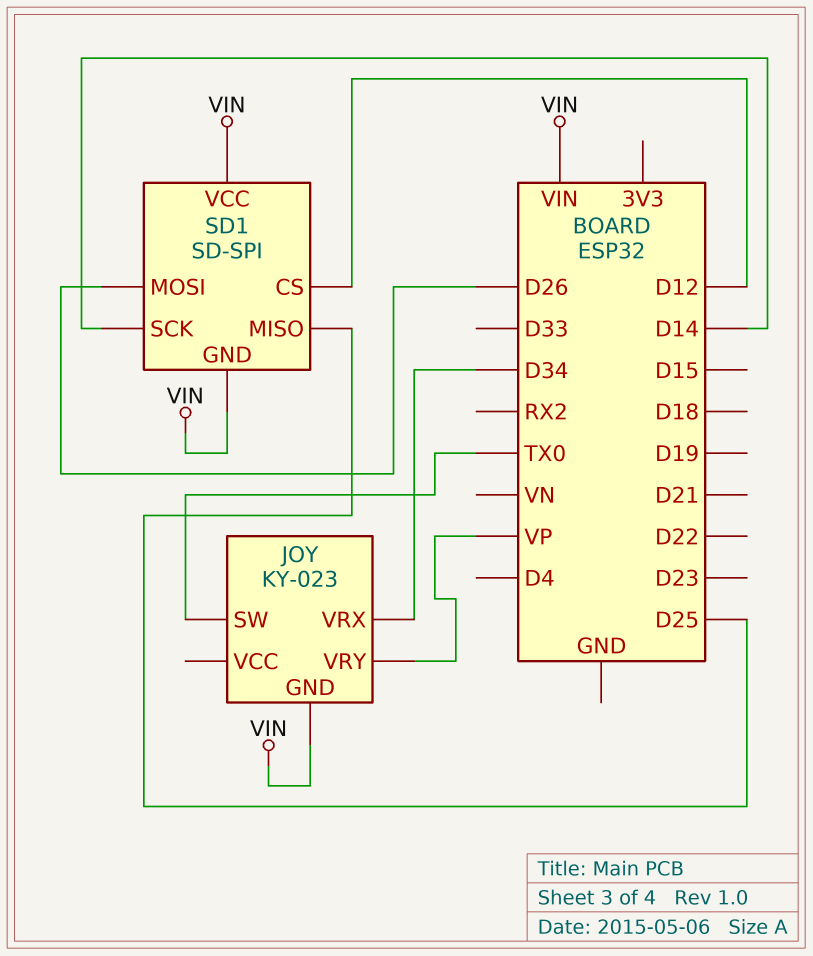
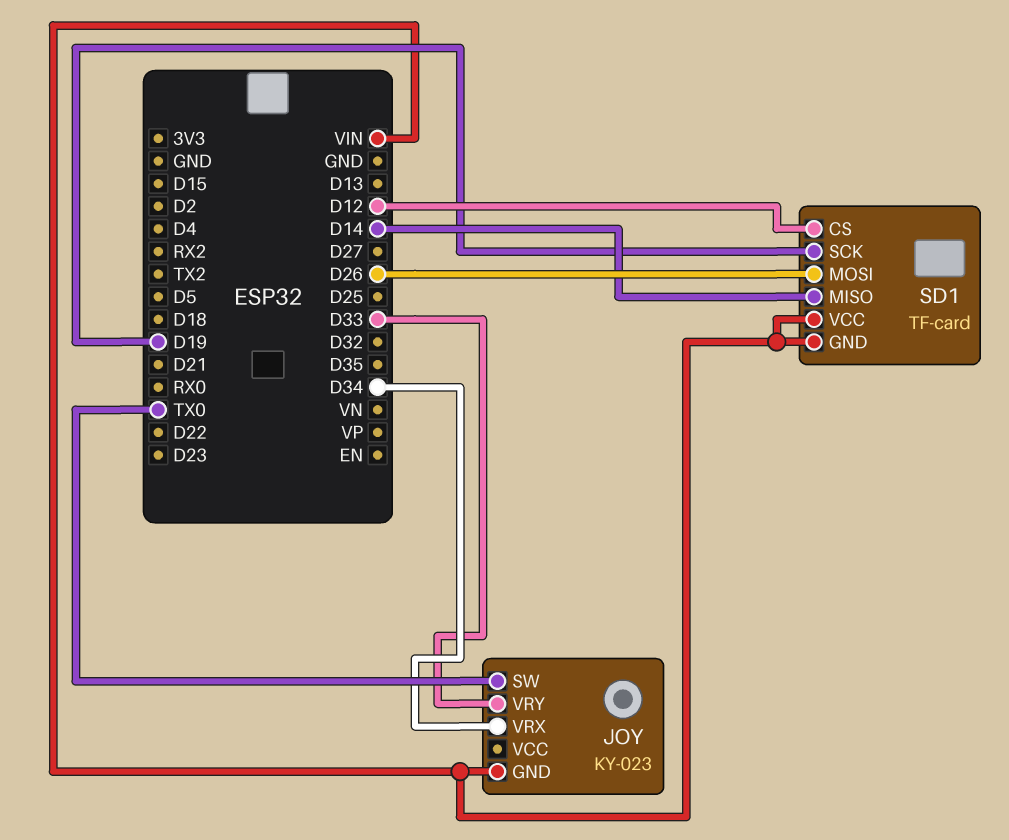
JOY pin VRY: VP -> D33
SD1: SD-SPI -> TF-card
SD1 pin MISO: D25 -> D14
SD1 pin SCK: D14 -> D19

